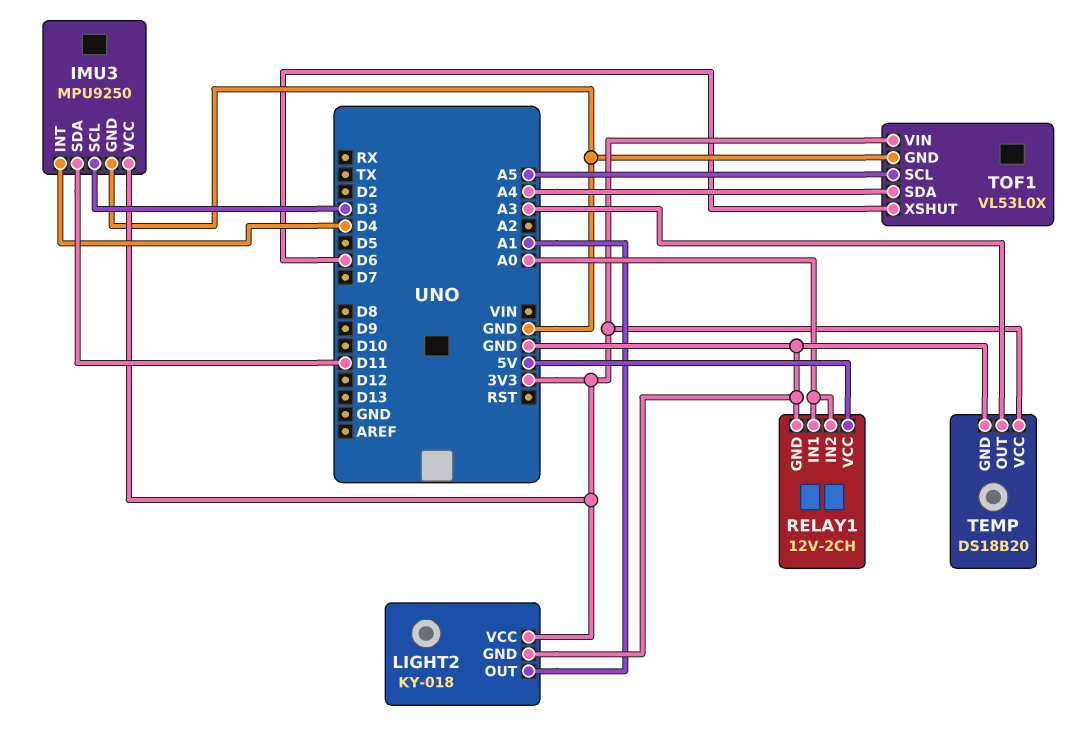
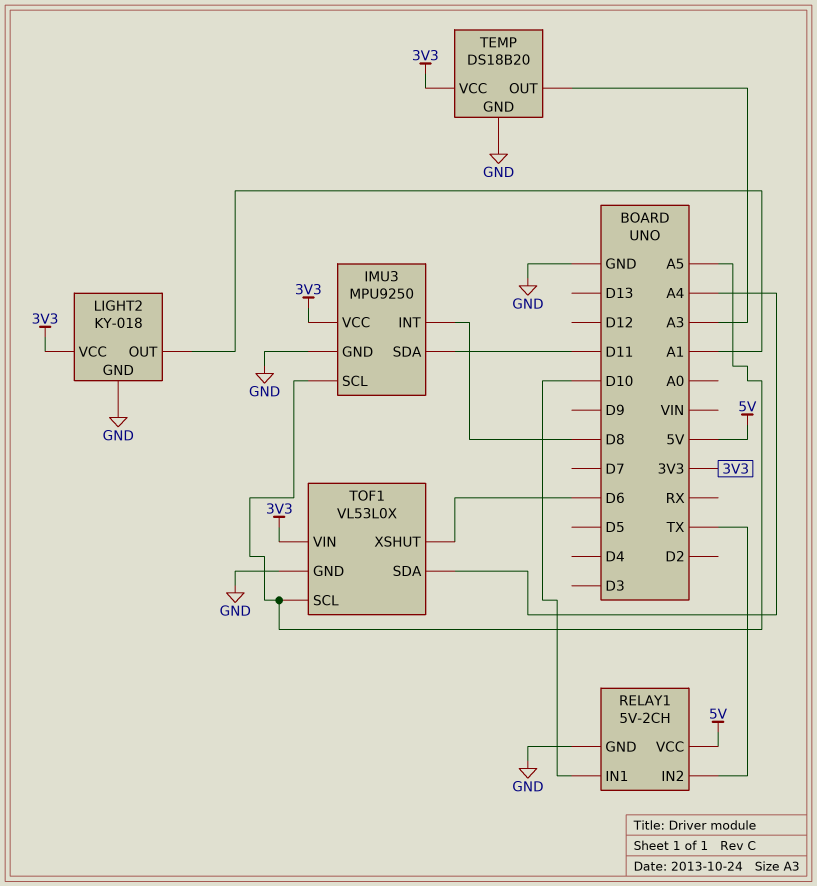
IMU3 pin INT: D4 -> D8
IMU3 pin SCL: D3 -> A5
RELAY1: 12V-2CH -> 5V-2CH
RELAY1 pin IN1: A0 -> D10
RELAY1 pin IN2: A0 -> TX

